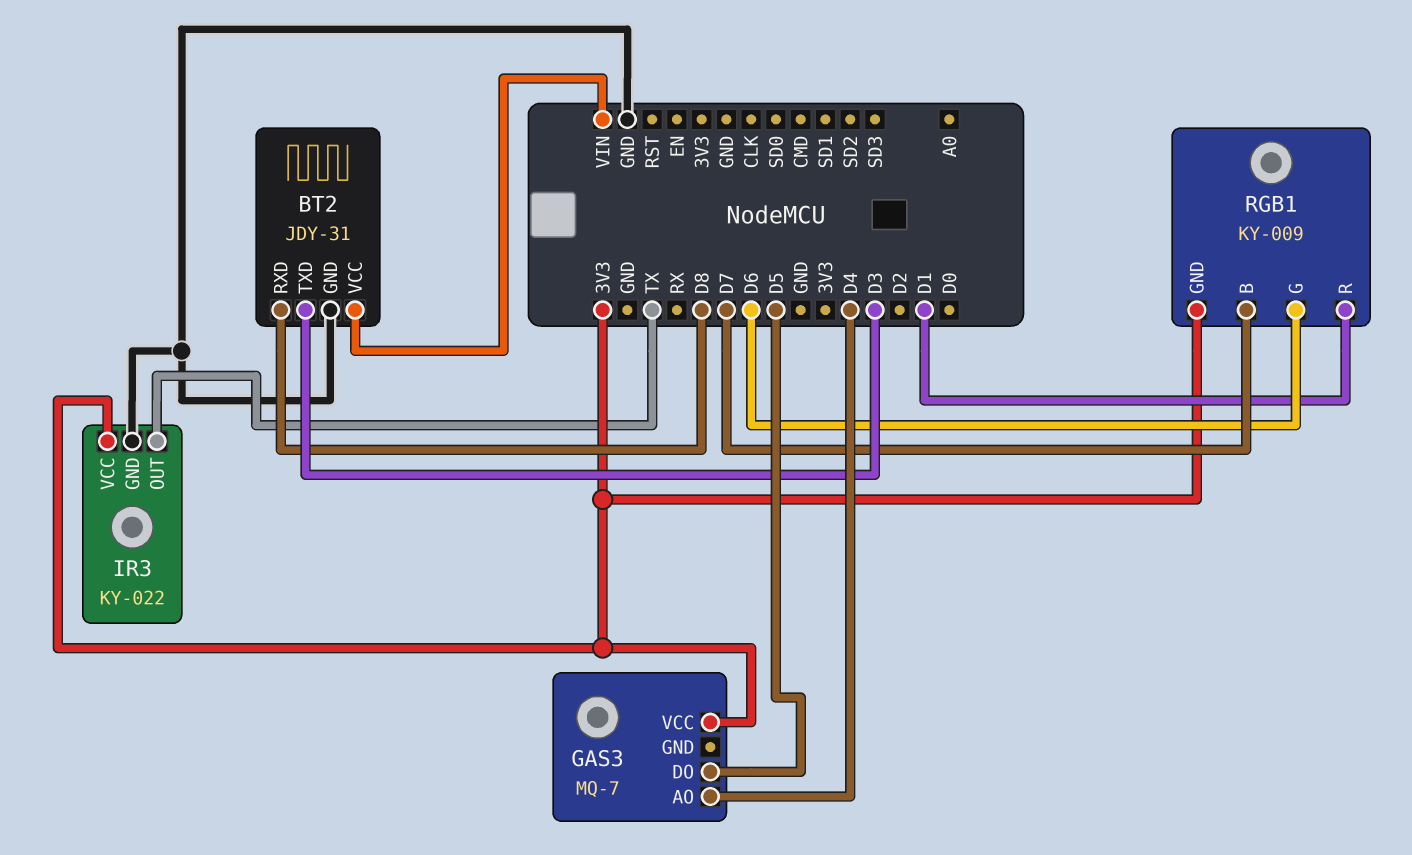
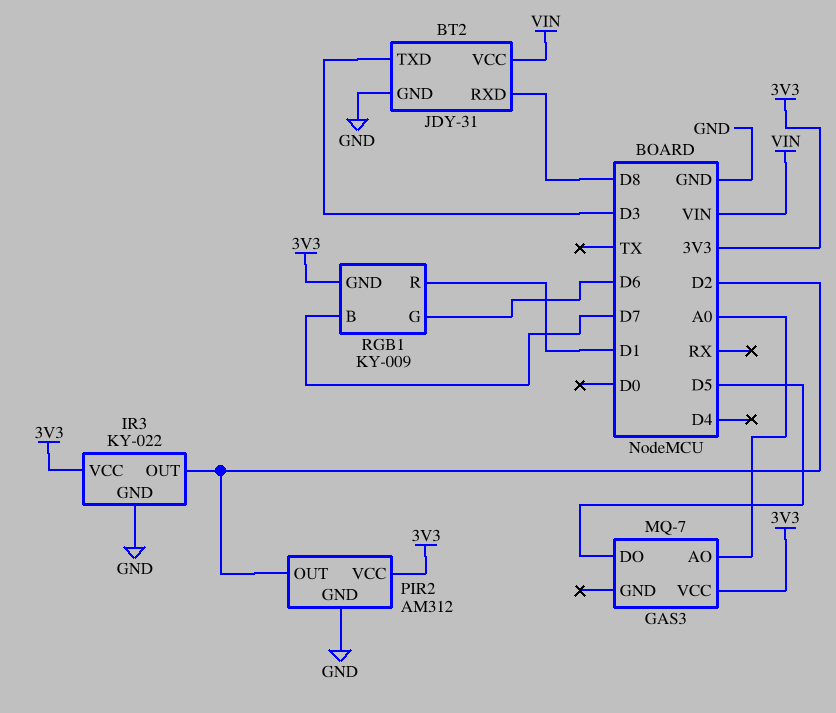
GAS3 pin AO: D4 -> A0
IR3 pin OUT: TX -> D2
PIR2: none -> AM312
PIR2 pin GND: none -> GND
PIR2 pin OUT: none -> D2
PIR2 pin VCC: none -> 3V3

